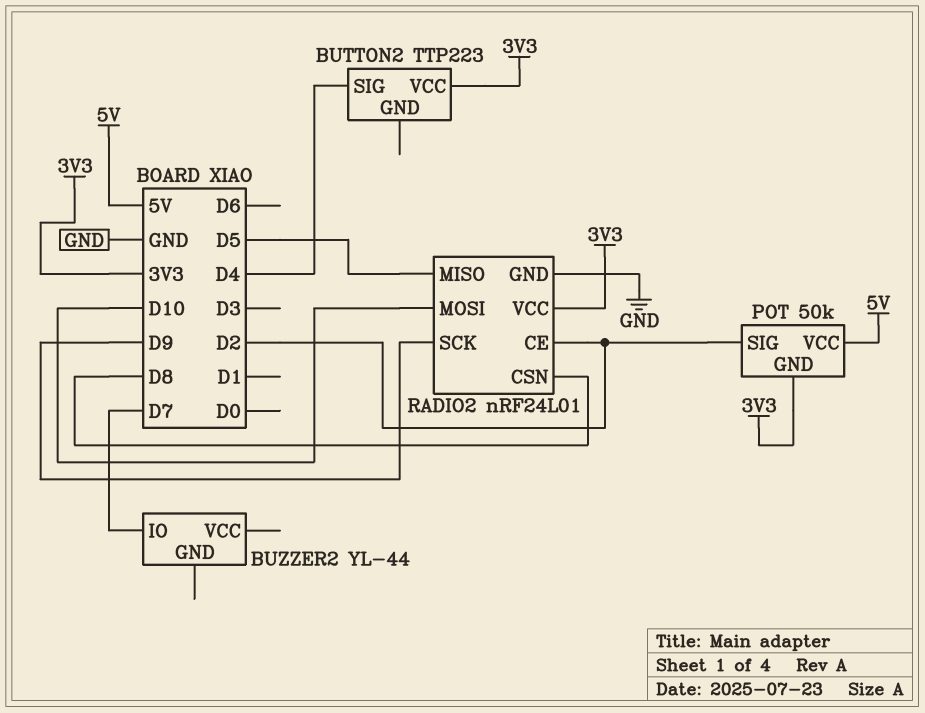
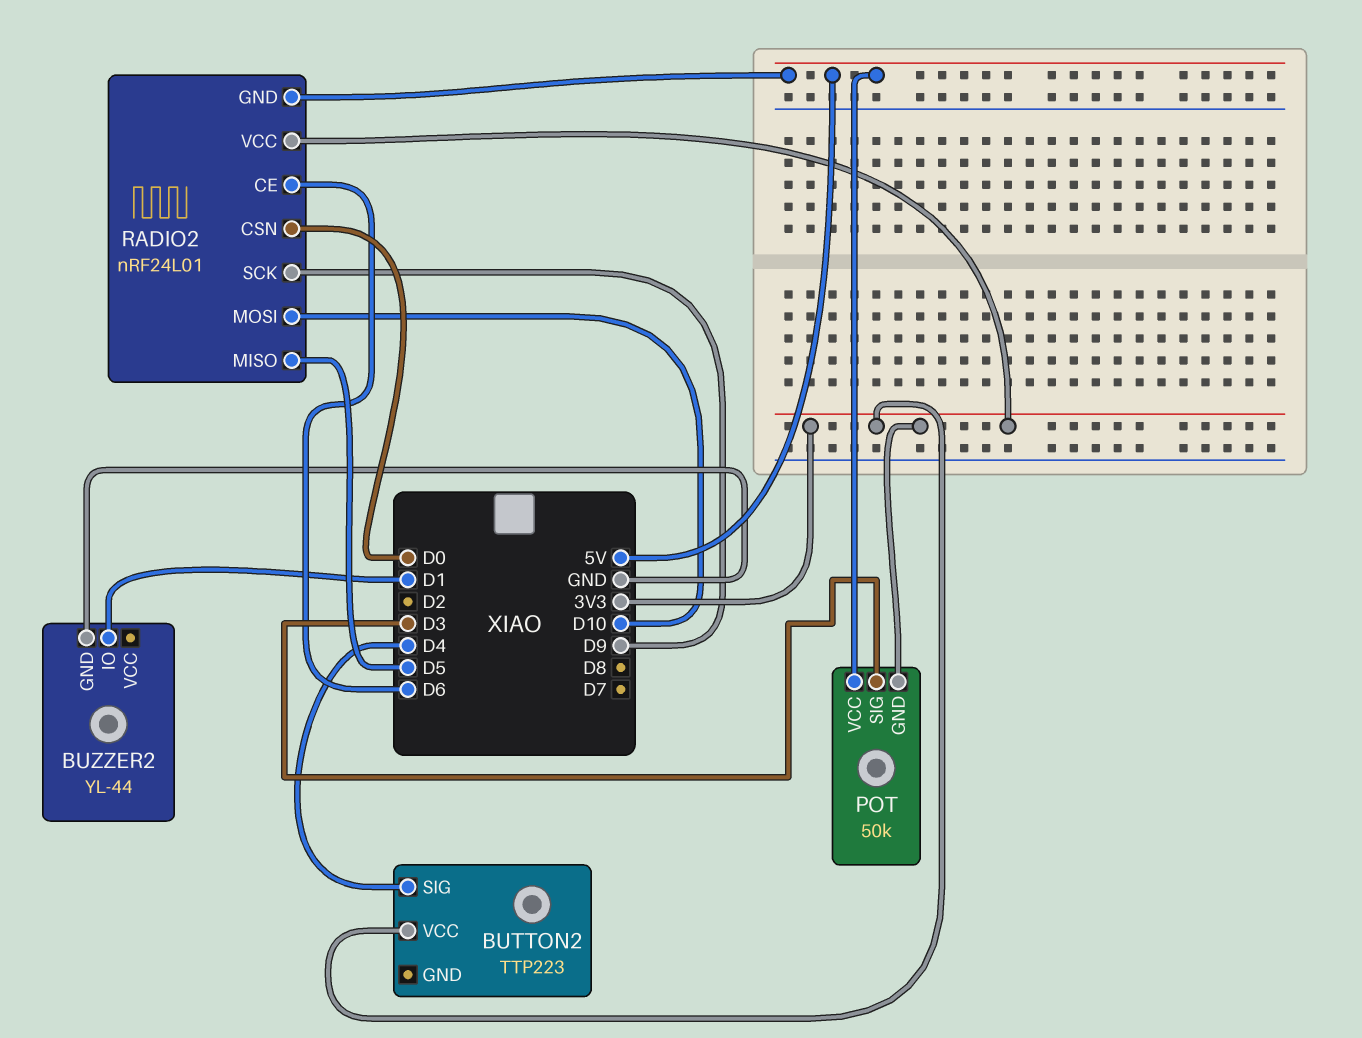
BUZZER2 pin GND: none -> GND
BUZZER2 pin IO: D7 -> D1
POT pin SIG: D2 -> D3
RADIO2 pin CE: D2 -> D6
RADIO2 pin CSN: D8 -> D0
RADIO2 pin GND: GND -> 5V

